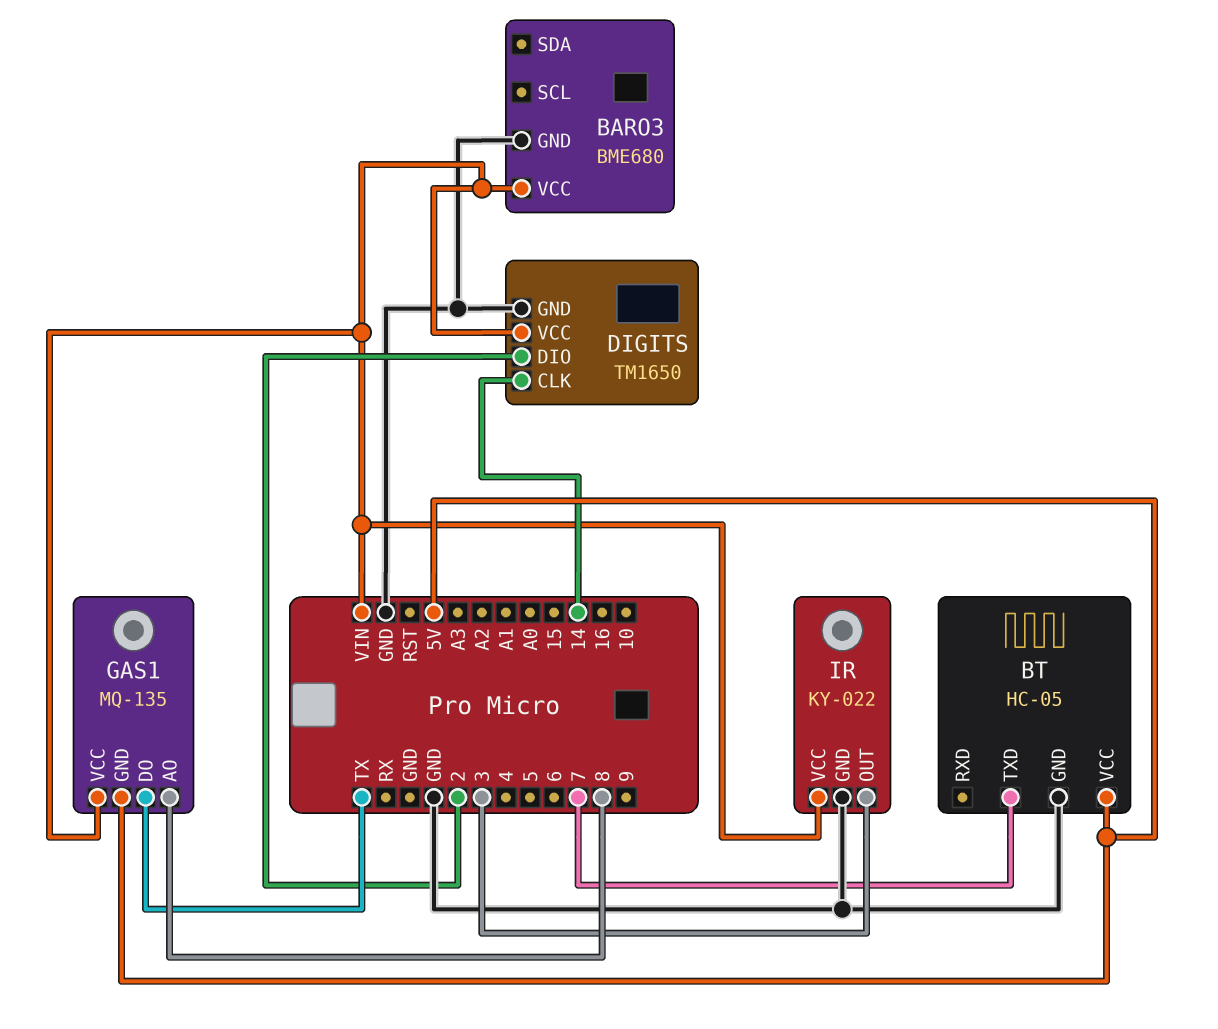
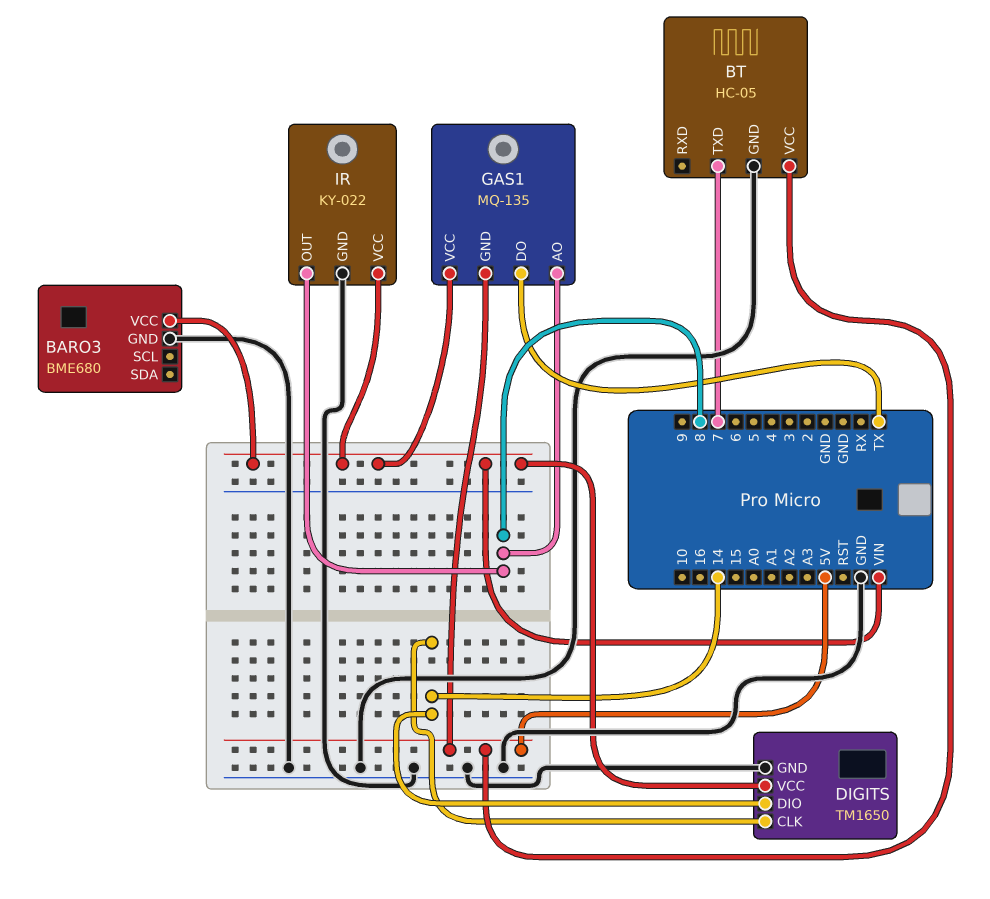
DIGITS pin DIO: 2 -> 14
IR pin OUT: 3 -> 8

